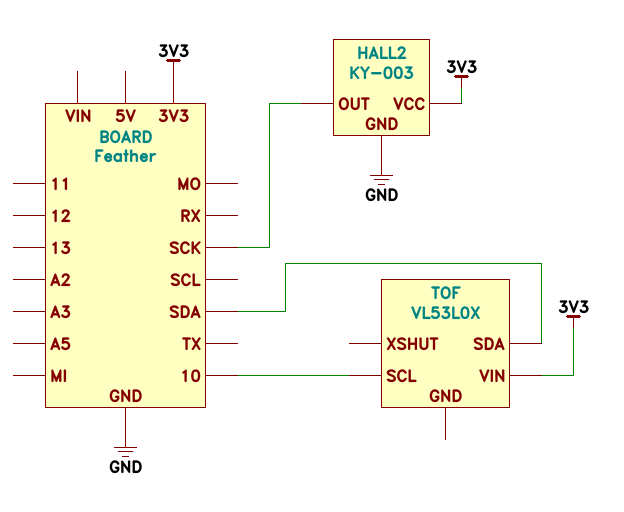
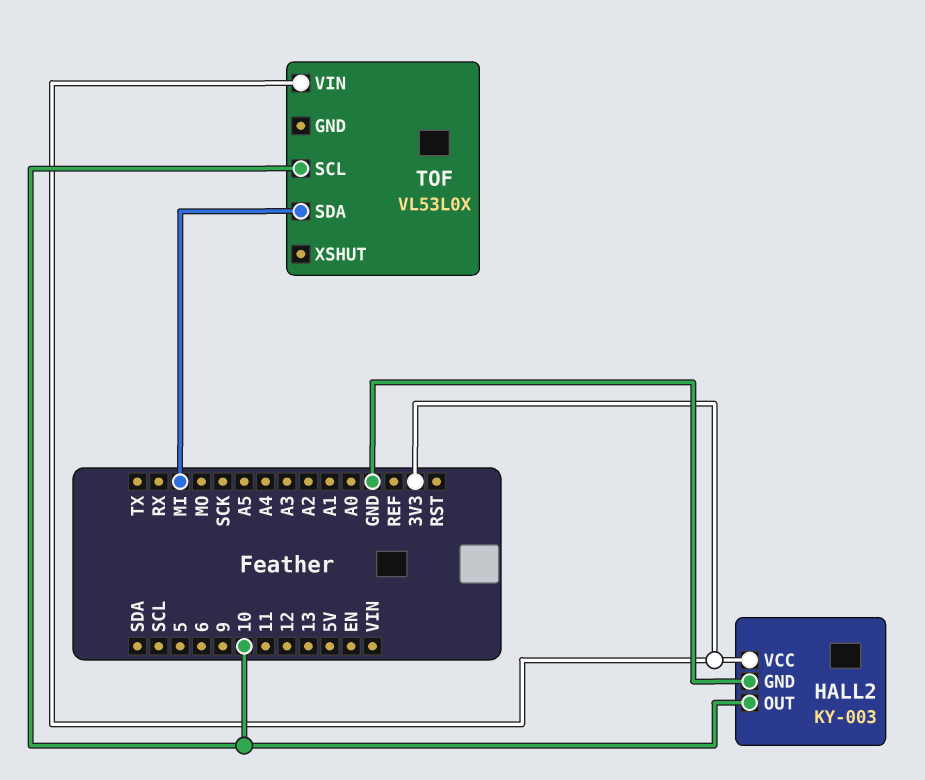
HALL2 pin OUT: SCK -> 10
TOF pin SDA: SDA -> MI

